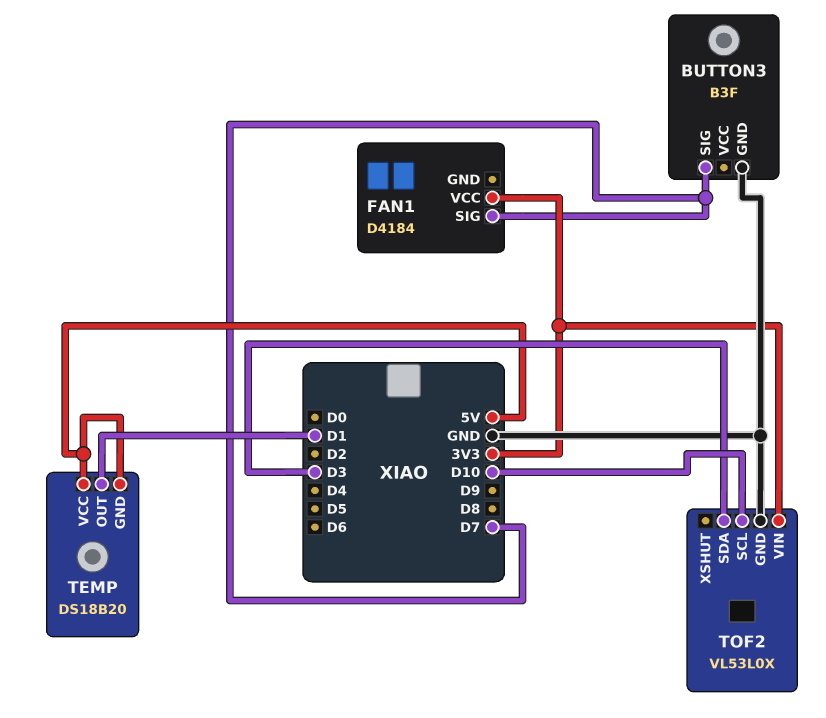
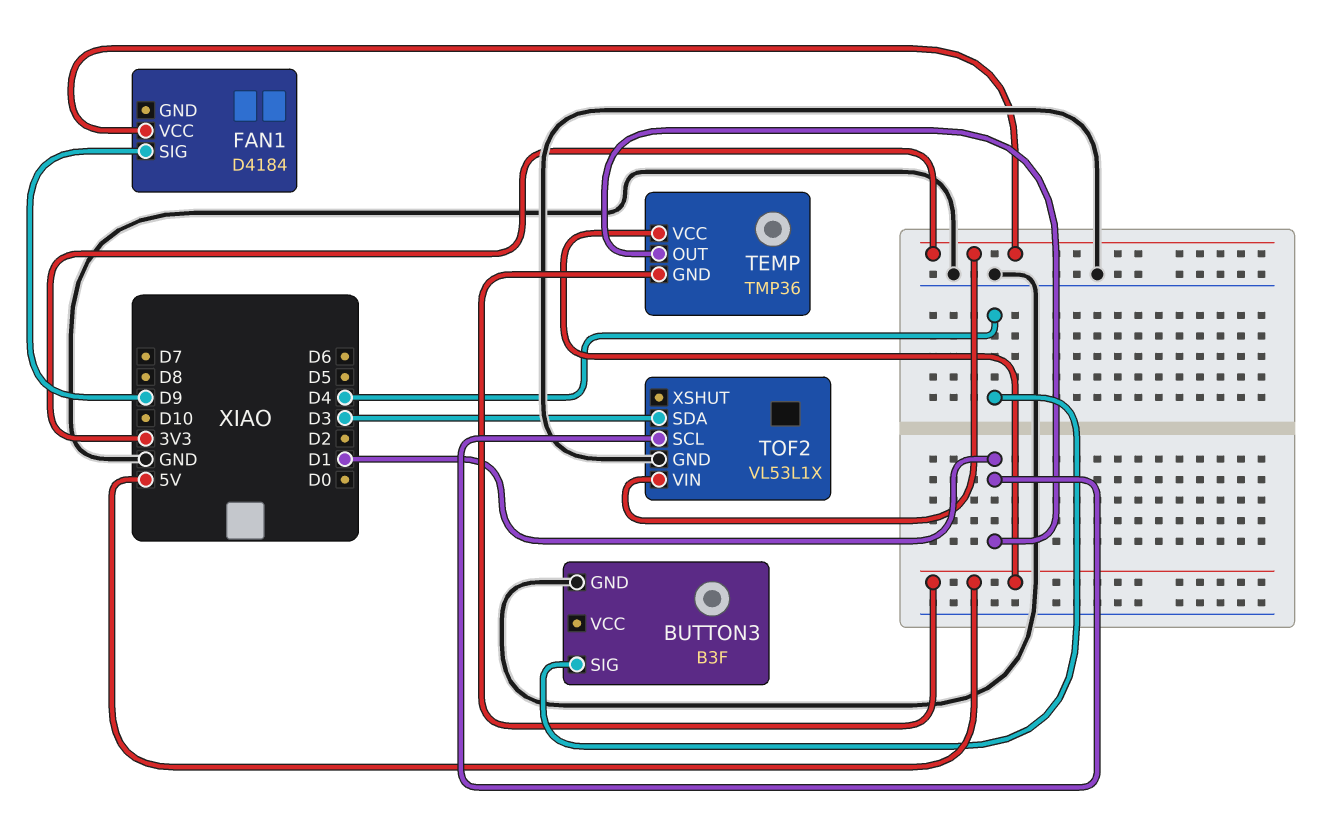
BUTTON3 pin SIG: D7 -> D4
FAN1 pin SIG: D7 -> D9
TEMP: DS18B20 -> TMP36
TOF2: VL53L0X -> VL53L1X
TOF2 pin SCL: D10 -> D1

